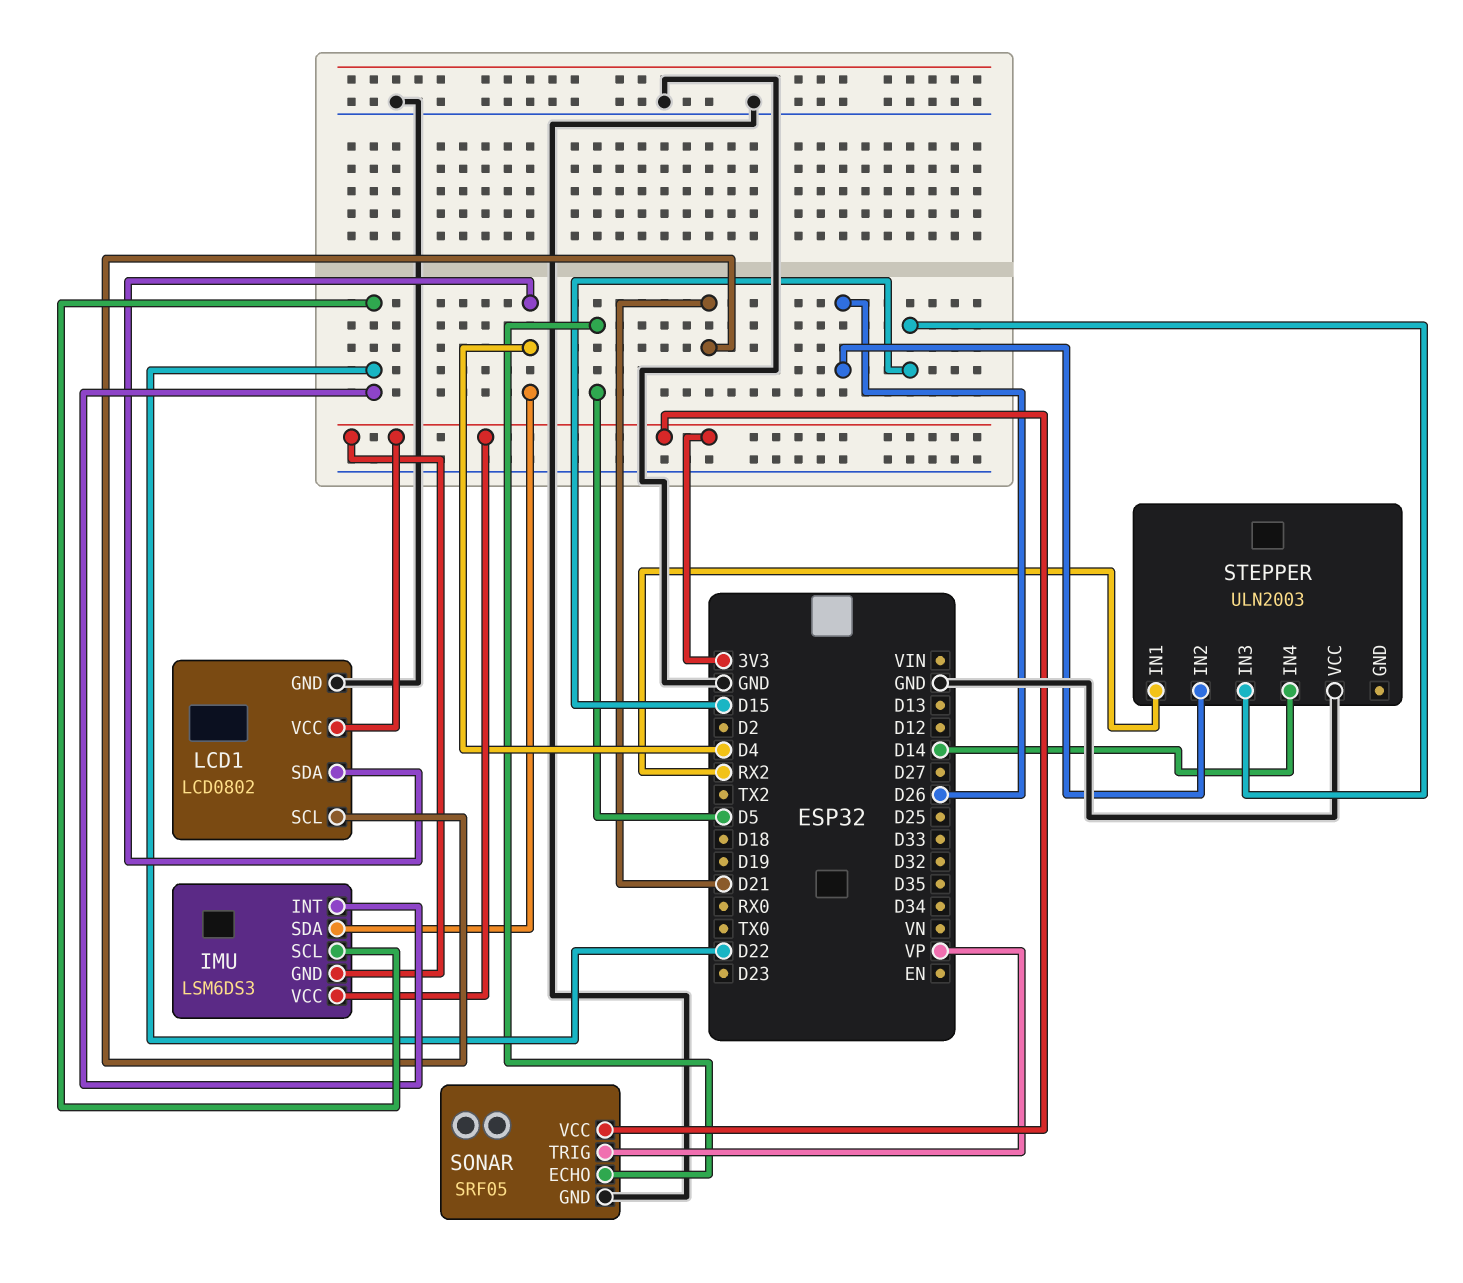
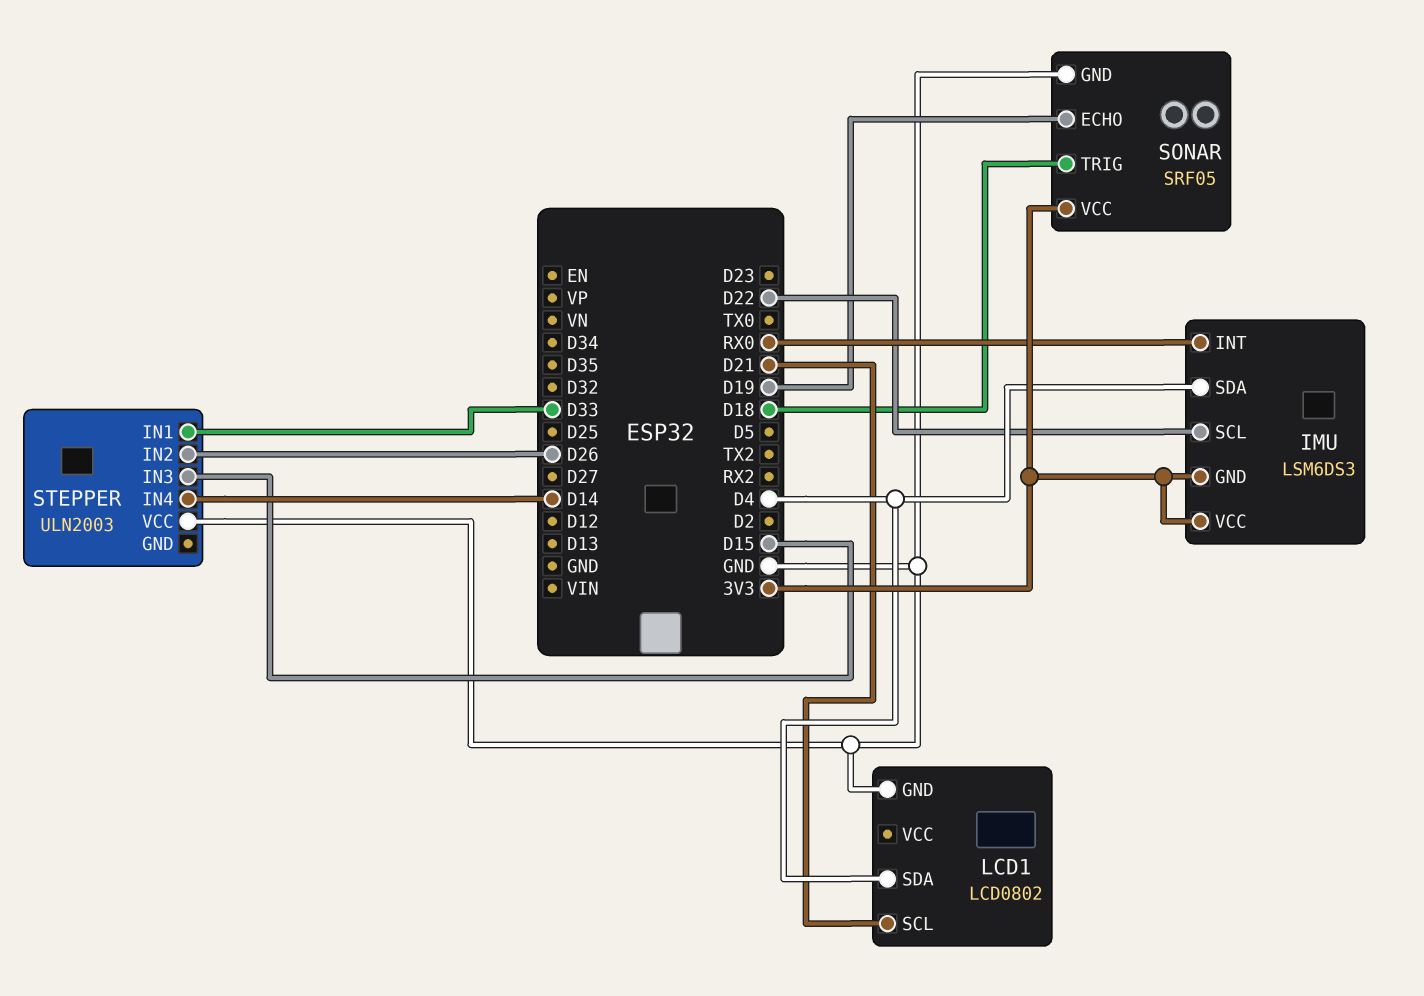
IMU pin INT: D22 -> RX0
LCD1 pin VCC: 3V3 -> none
SONAR pin ECHO: D5 -> D19
SONAR pin TRIG: VP -> D18
STEPPER pin IN1: RX2 -> D33

